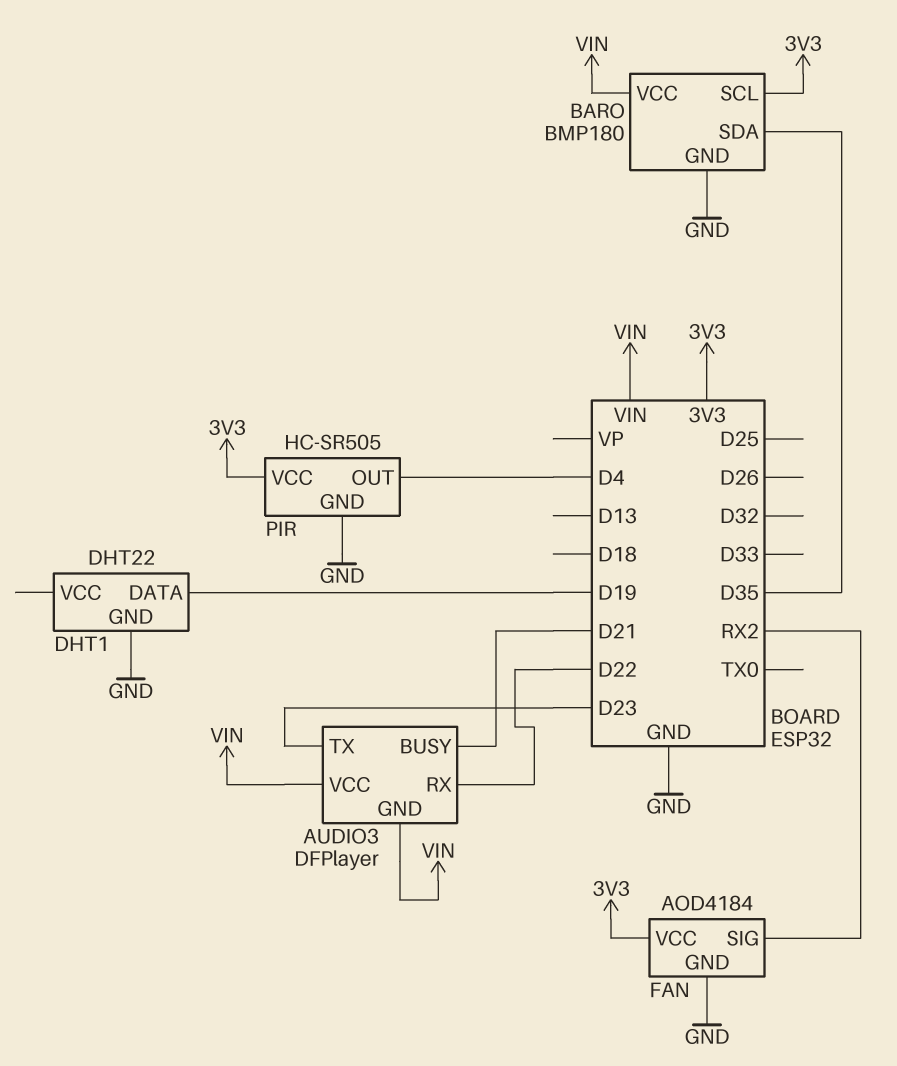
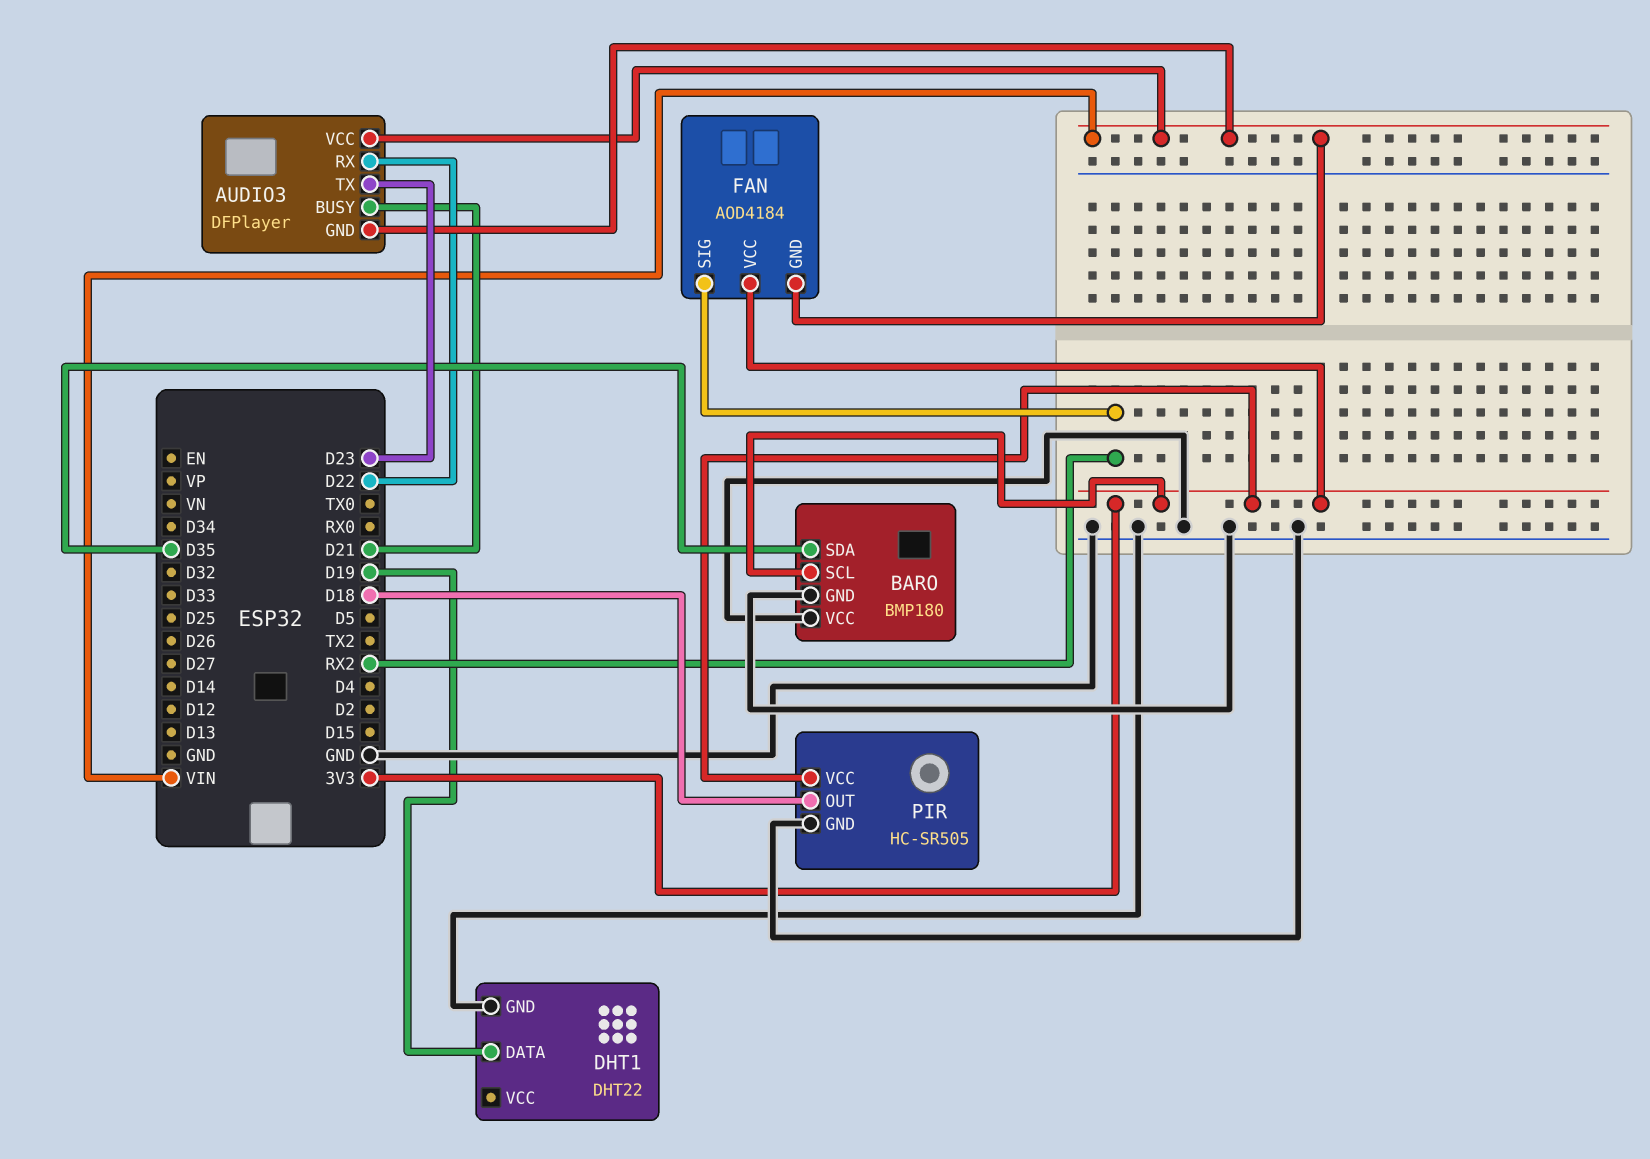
BARO pin VCC: VIN -> GND
FAN pin GND: GND -> VIN
PIR pin OUT: D4 -> D18

